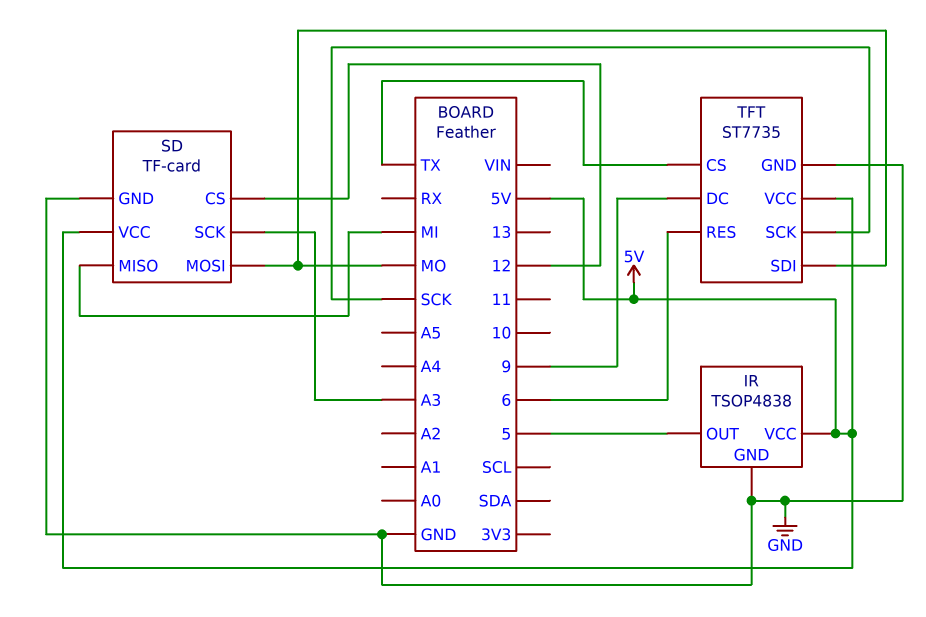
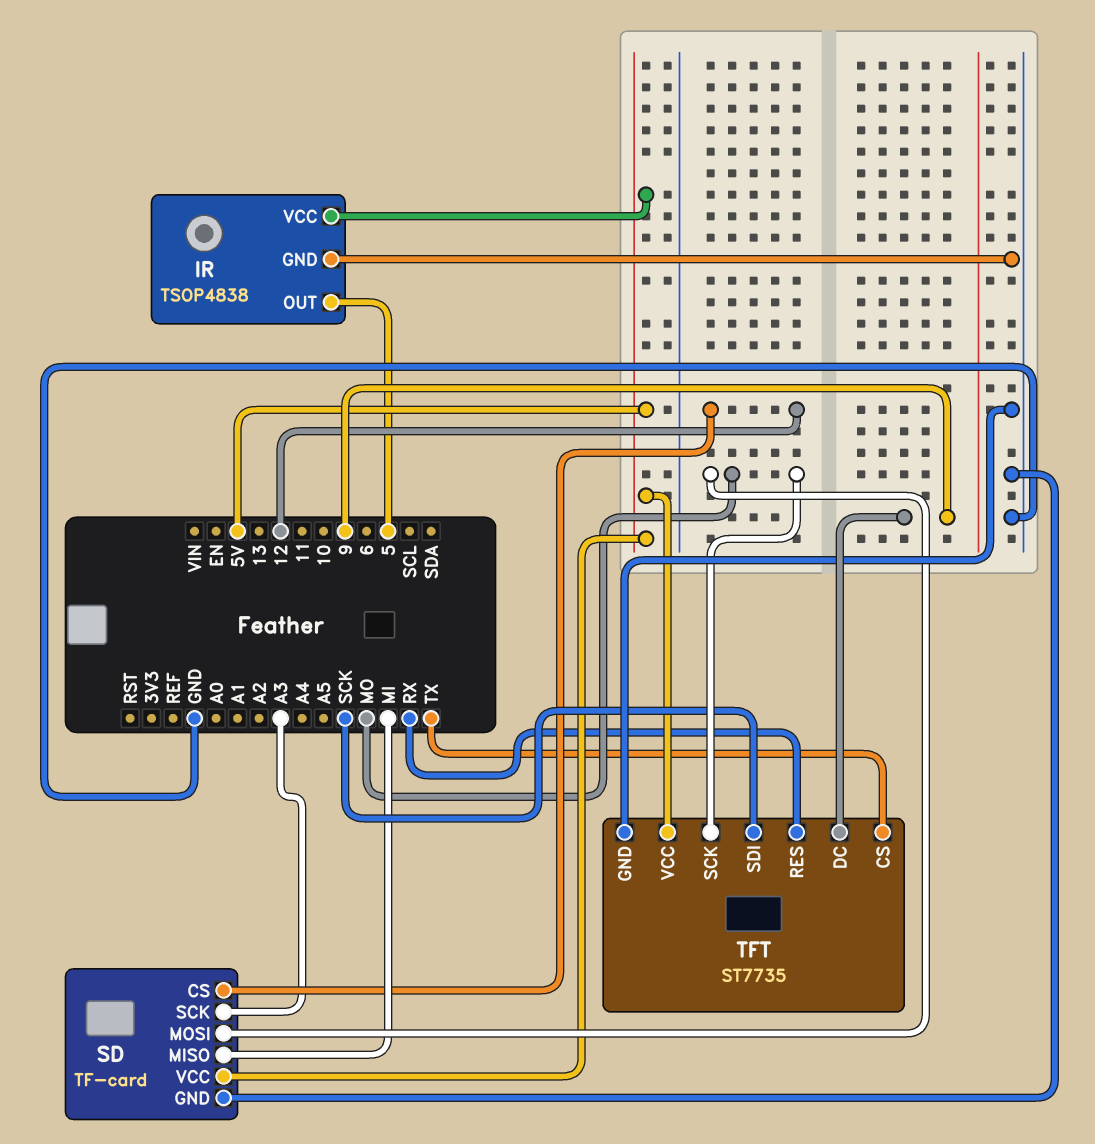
TFT pin RES: 6 -> RX
TFT pin SCK: SCK -> MO
TFT pin SDI: MO -> SCK

